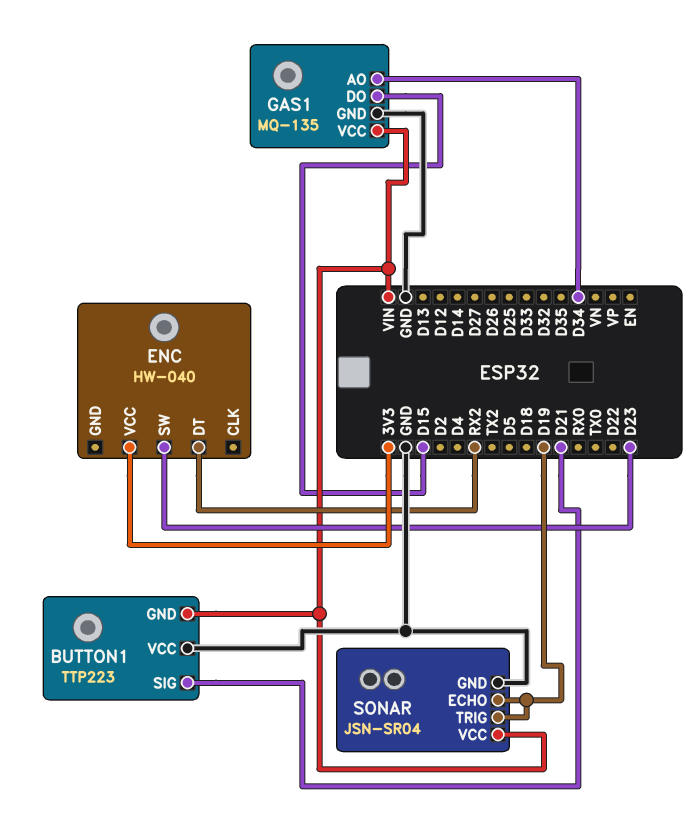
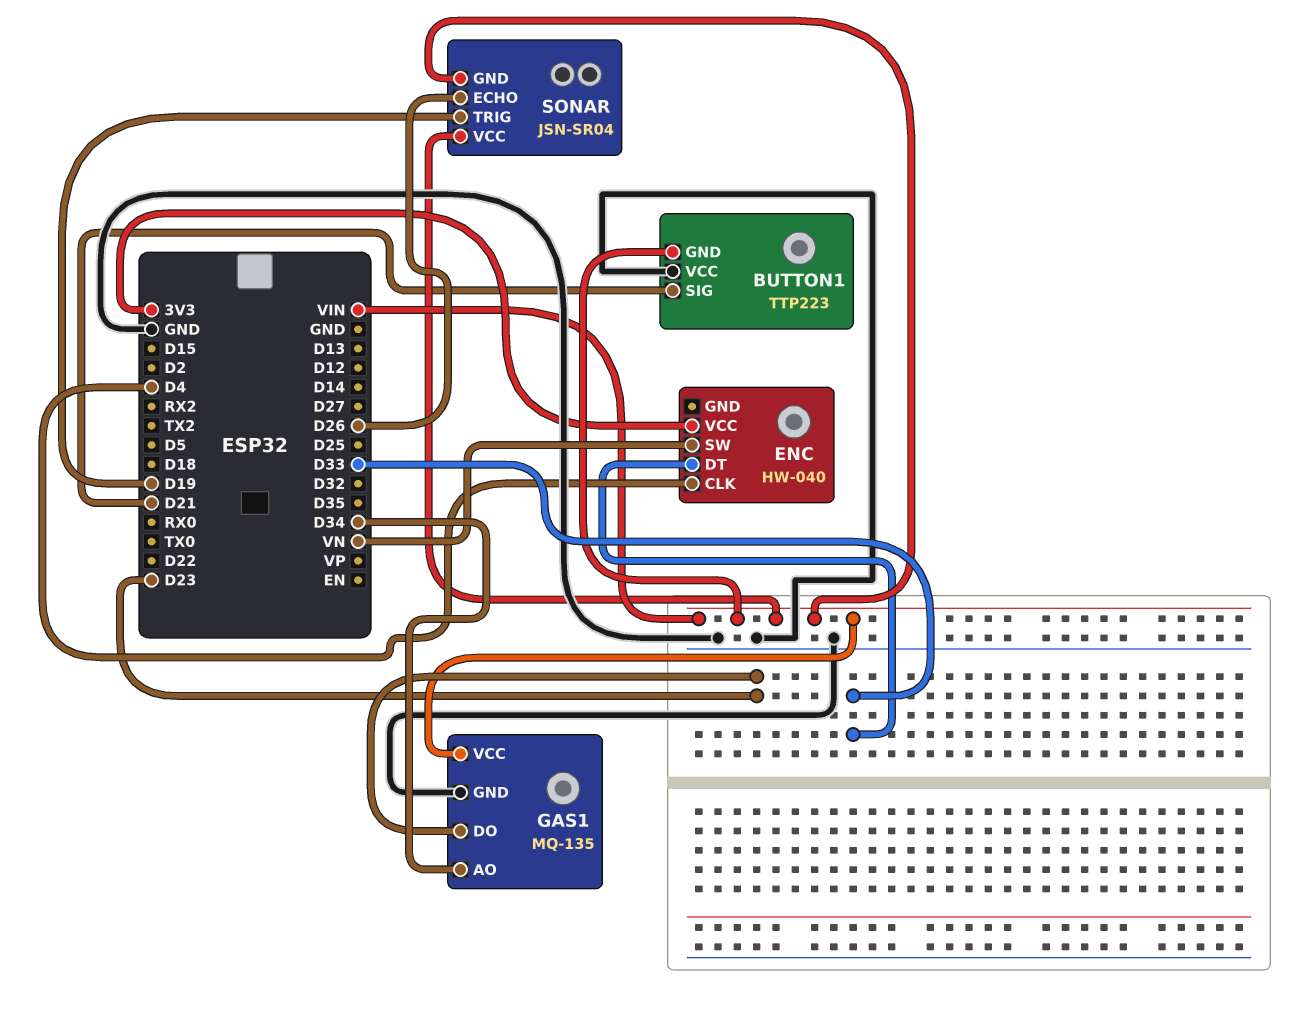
ENC pin CLK: none -> D4
ENC pin DT: RX2 -> D33
ENC pin SW: D23 -> VN
GAS1 pin DO: D15 -> D23
SONAR pin ECHO: D19 -> D26
SONAR pin GND: GND -> VIN

